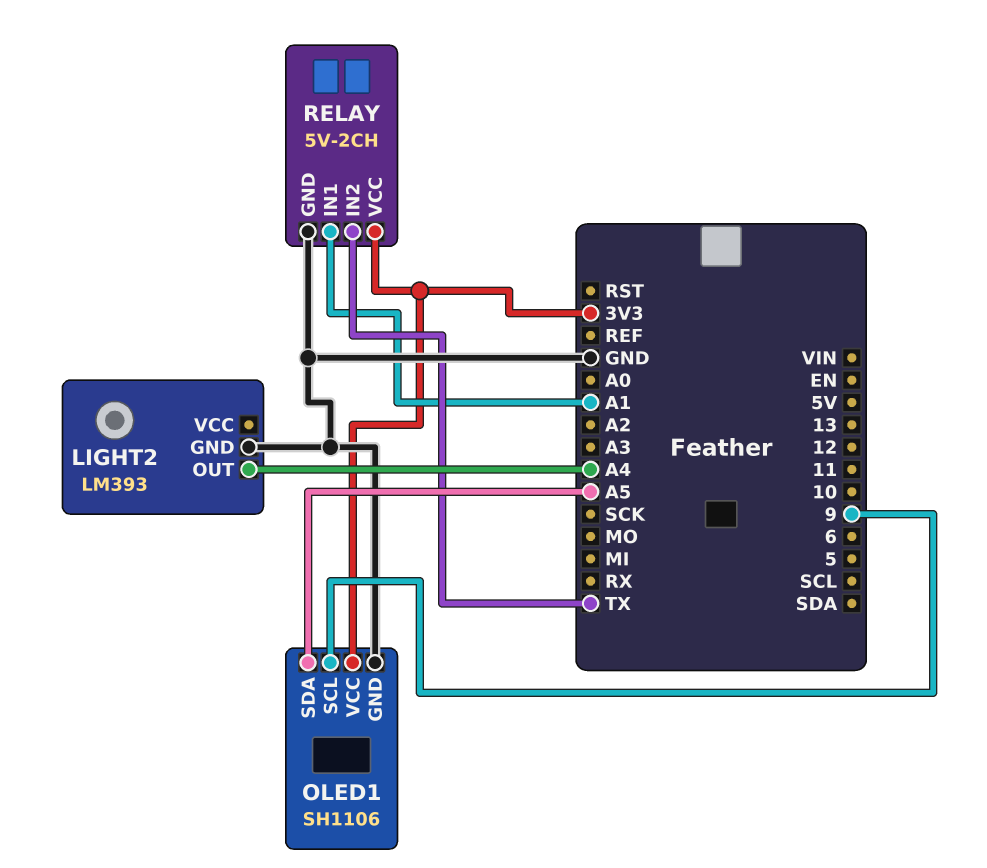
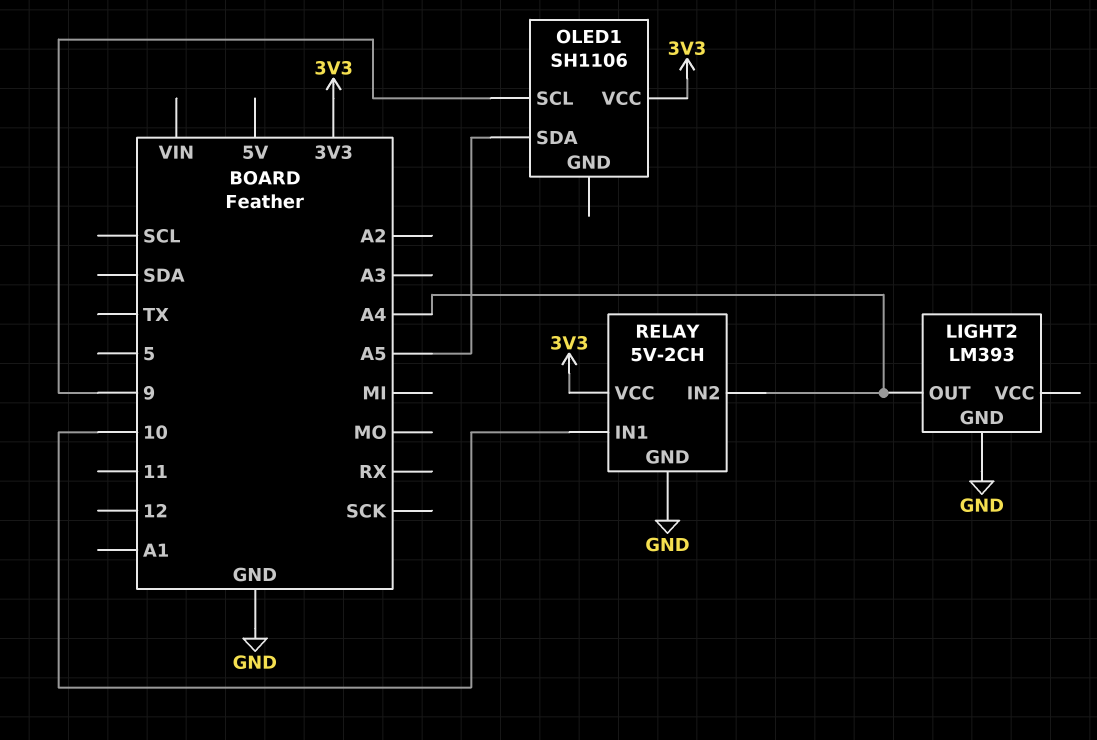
OLED1 pin GND: GND -> none
RELAY pin IN1: A1 -> 10
RELAY pin IN2: TX -> A4

